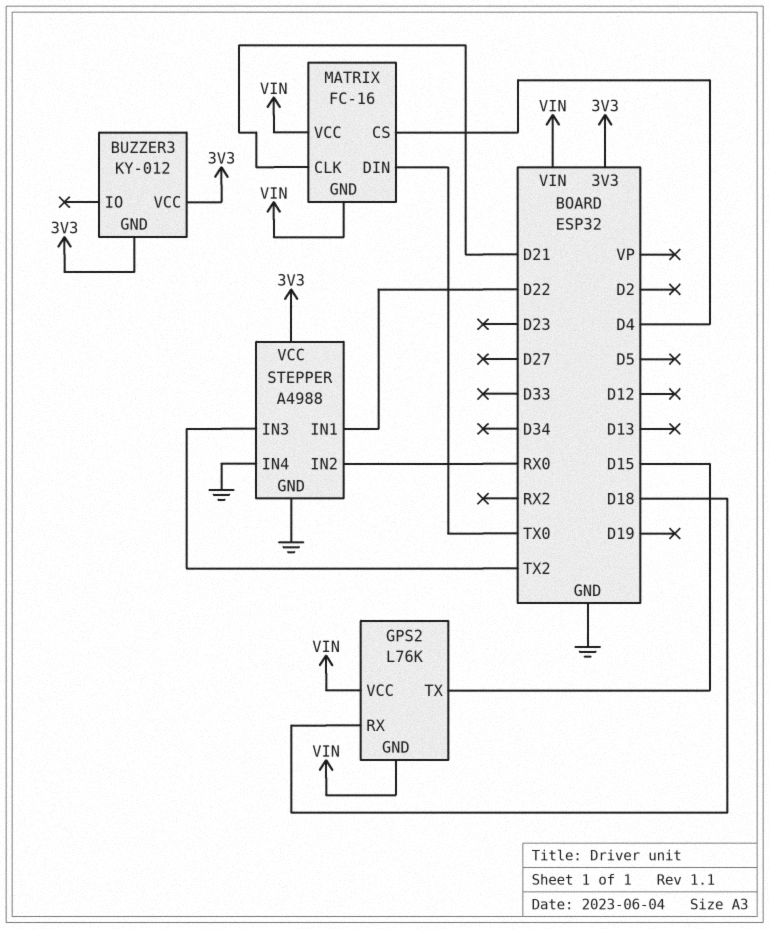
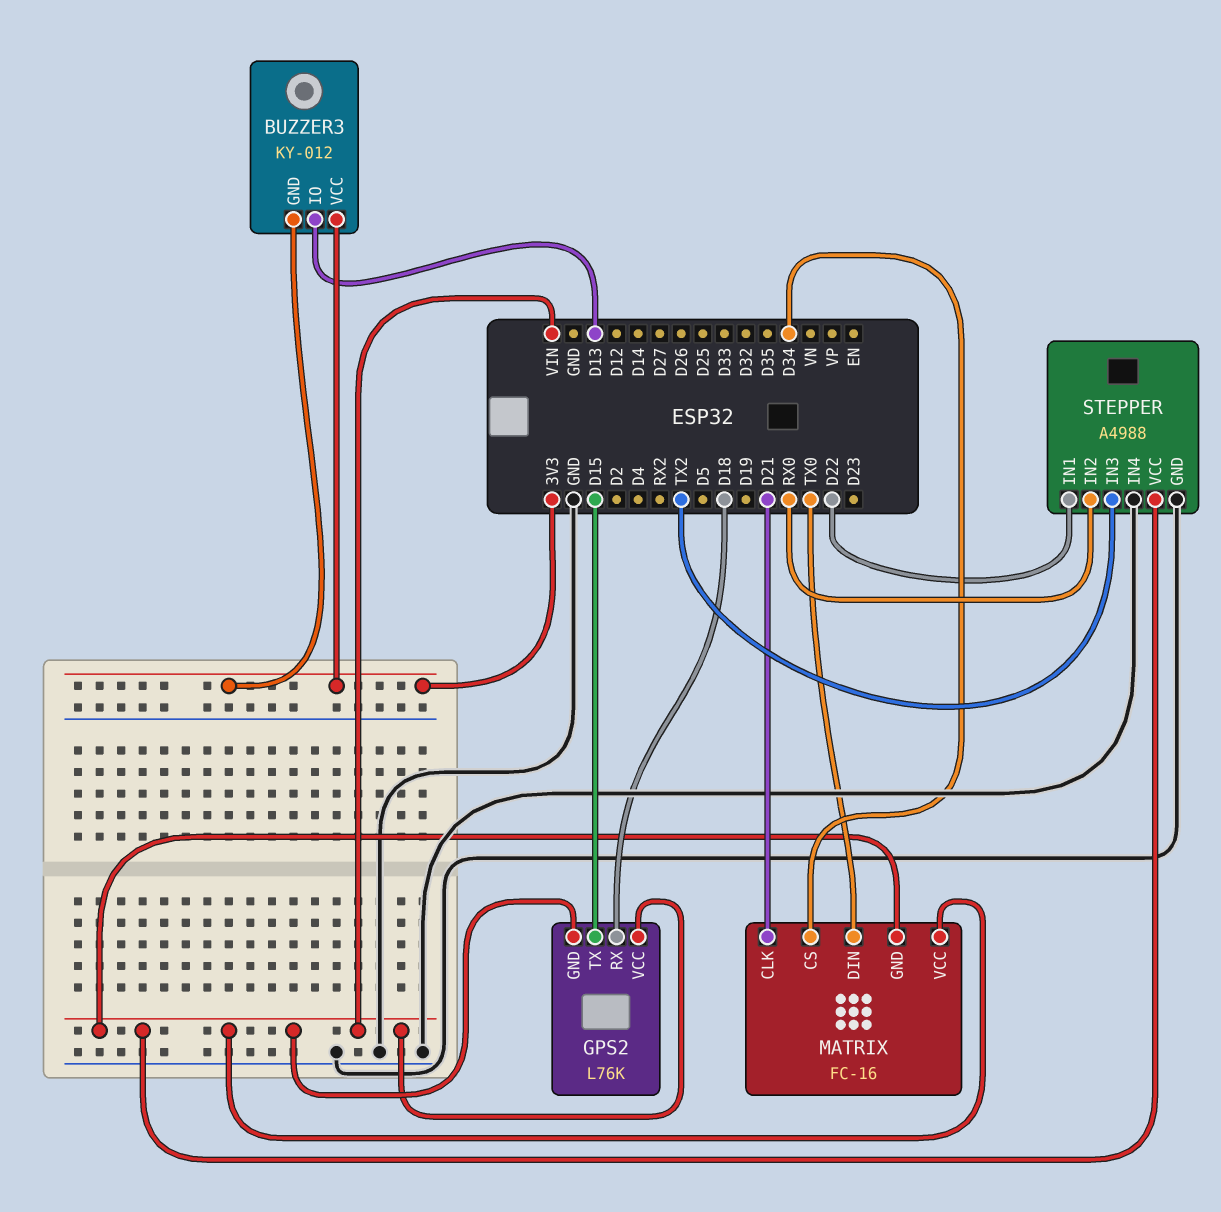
BUZZER3 pin IO: none -> D13
MATRIX pin CS: D4 -> D34
STEPPER pin VCC: 3V3 -> VIN

